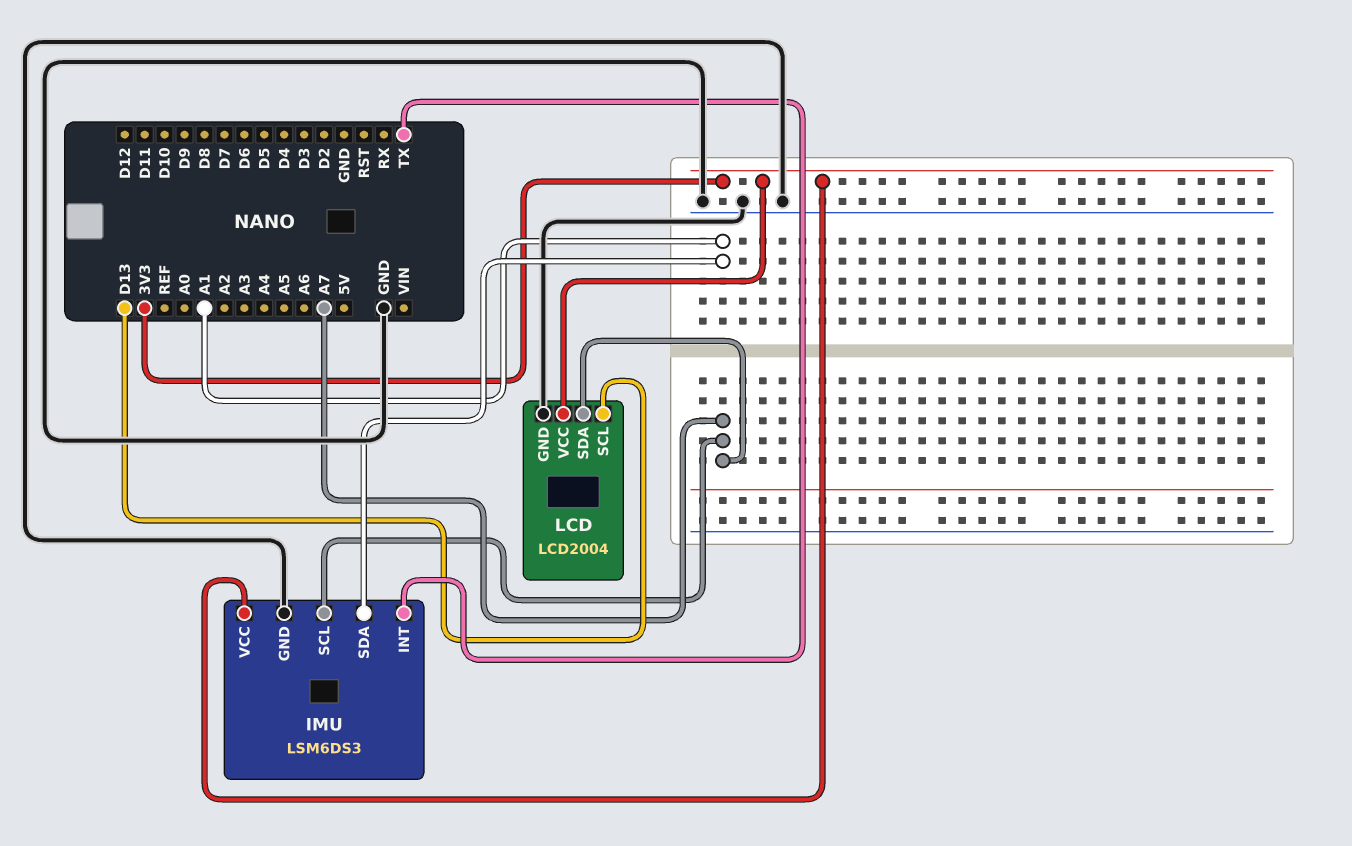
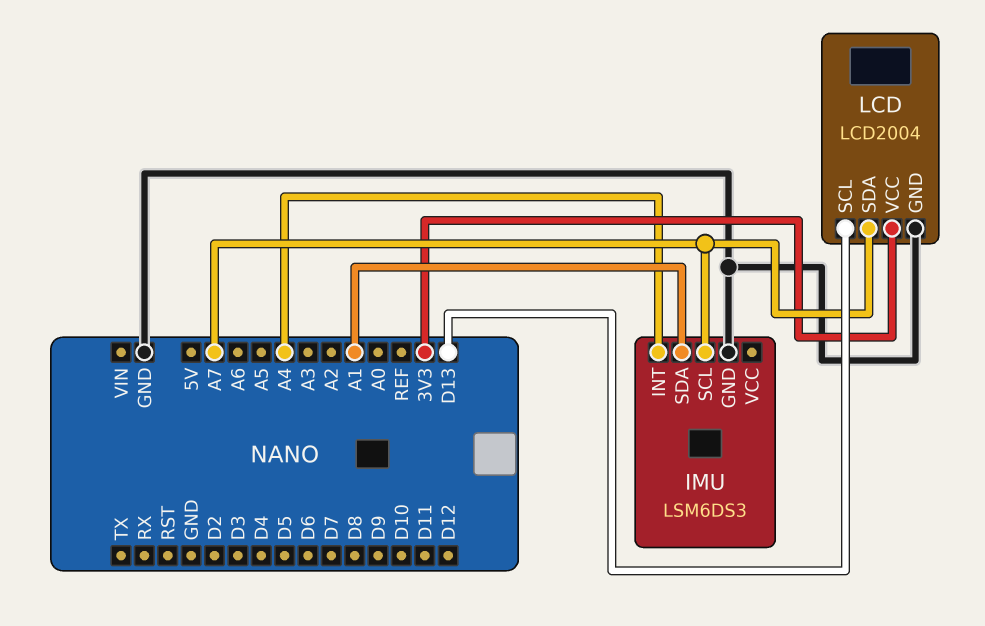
IMU pin INT: TX -> A4
IMU pin VCC: 3V3 -> none

